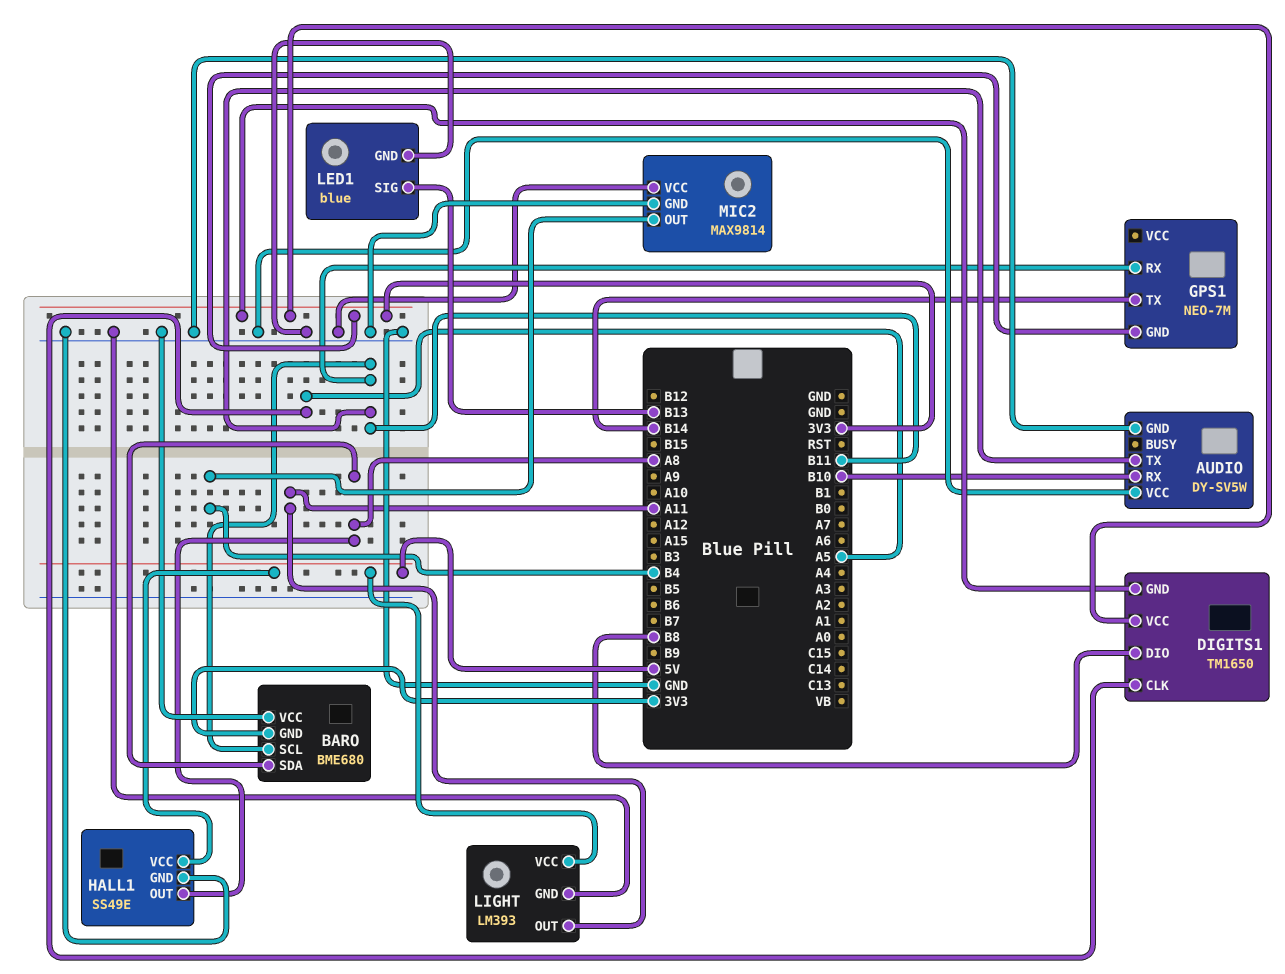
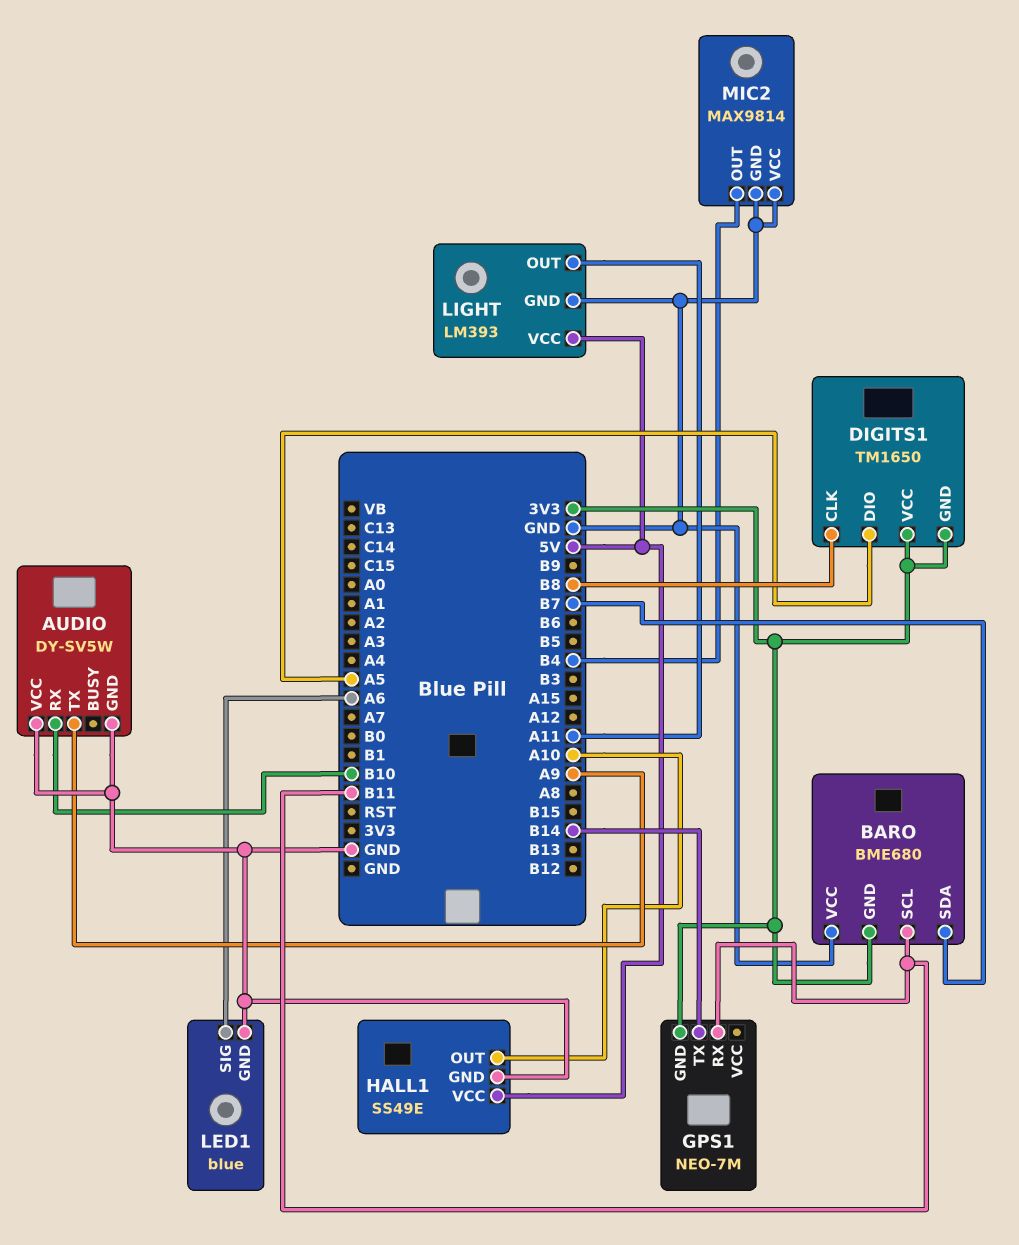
AUDIO pin TX: B11 -> A9
BARO pin SDA: A8 -> B7
DIGITS1 pin CLK: A5 -> B8
DIGITS1 pin DIO: B8 -> A5
HALL1 pin OUT: A8 -> A10
LED1 pin SIG: B13 -> A6

